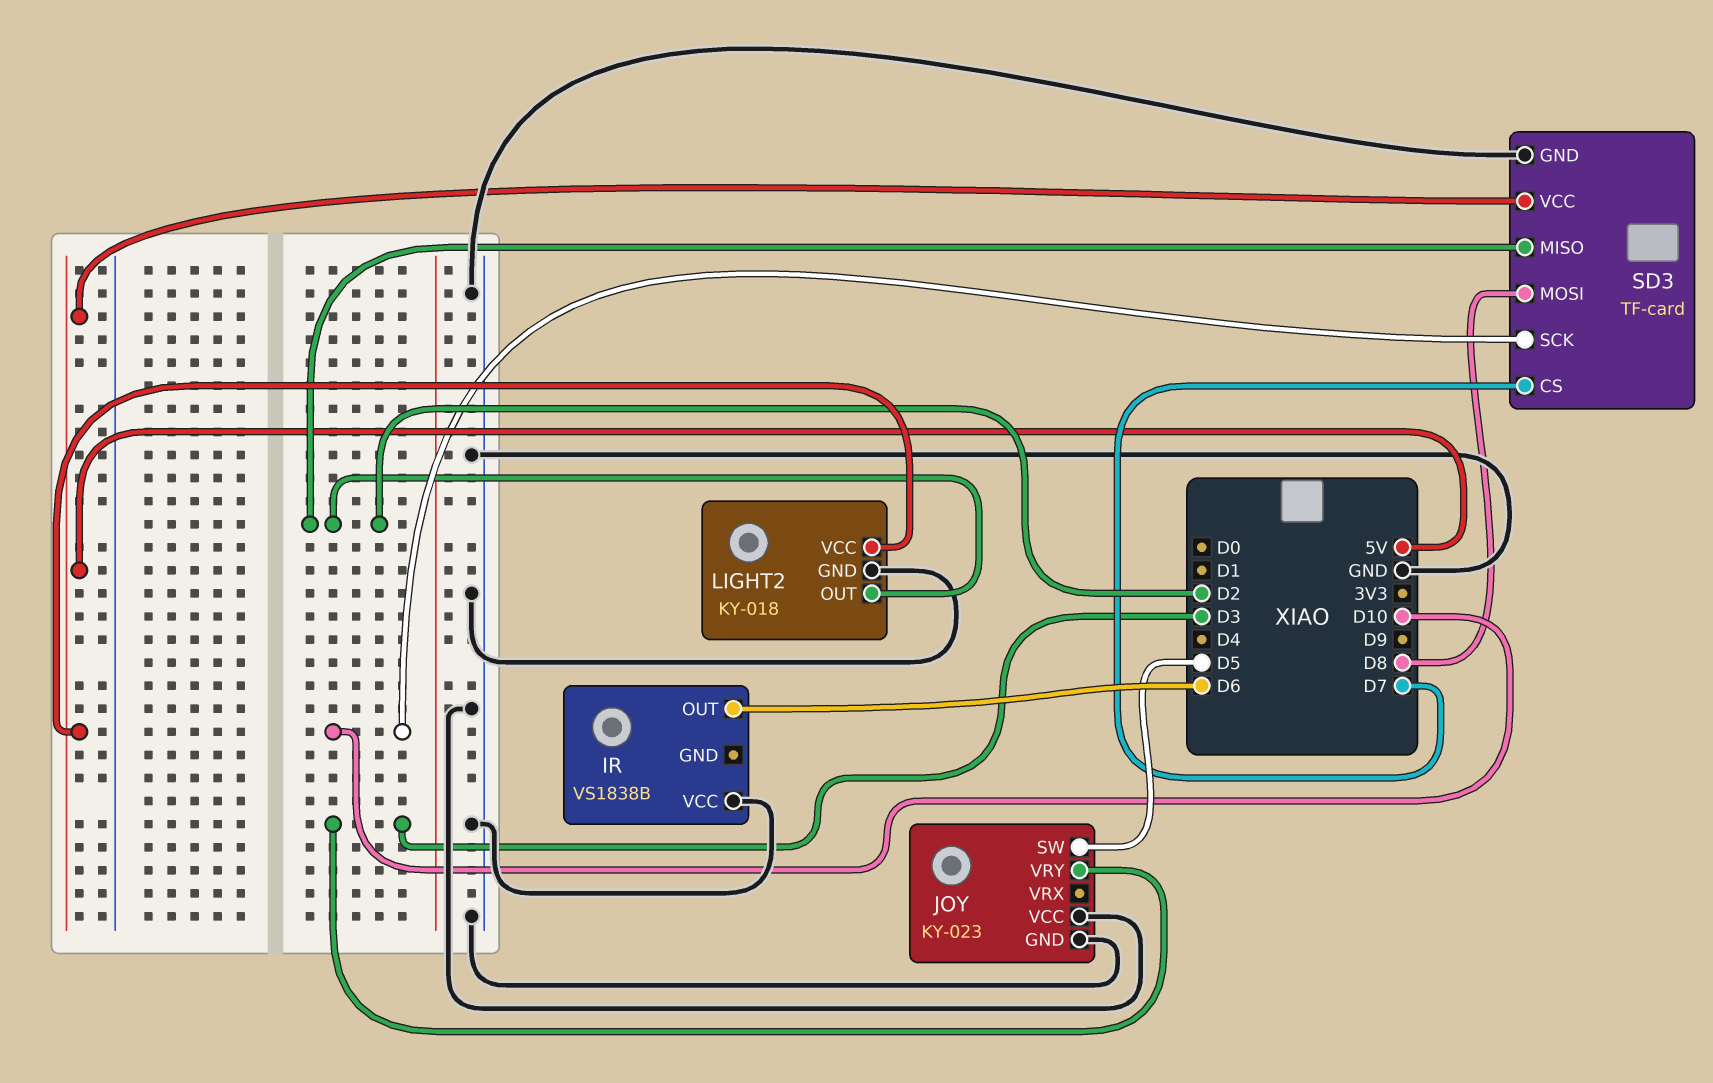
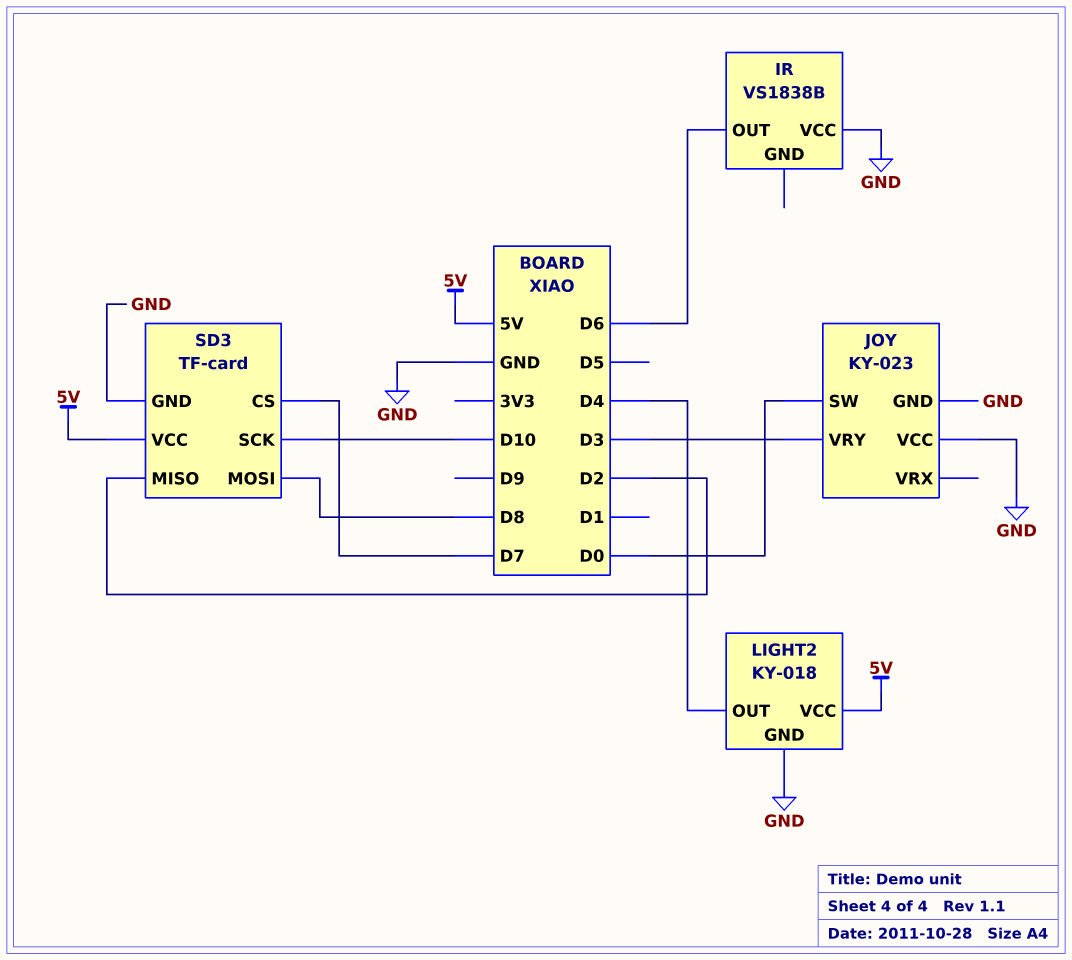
JOY pin SW: D5 -> D0
LIGHT2 pin OUT: D2 -> D4

